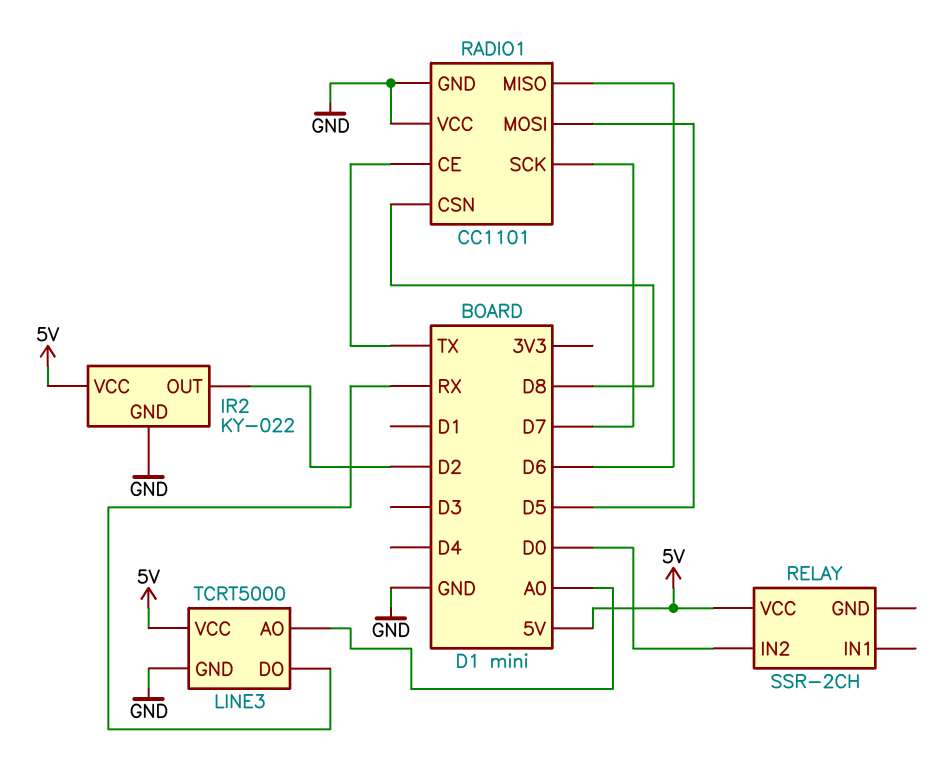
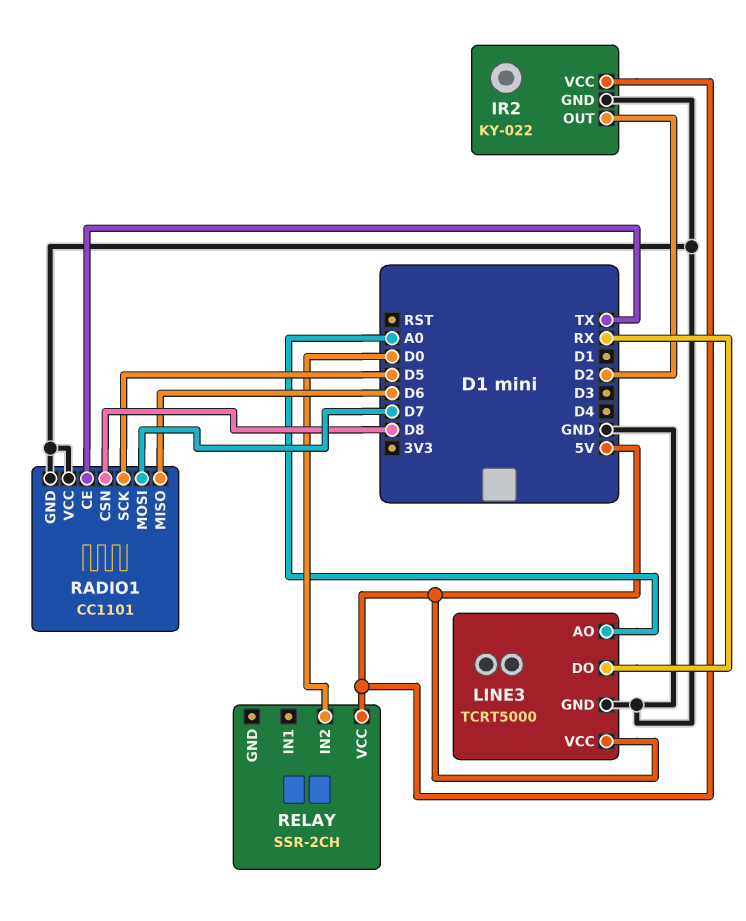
RADIO1 pin MOSI: D5 -> D7
RADIO1 pin SCK: D7 -> D5

